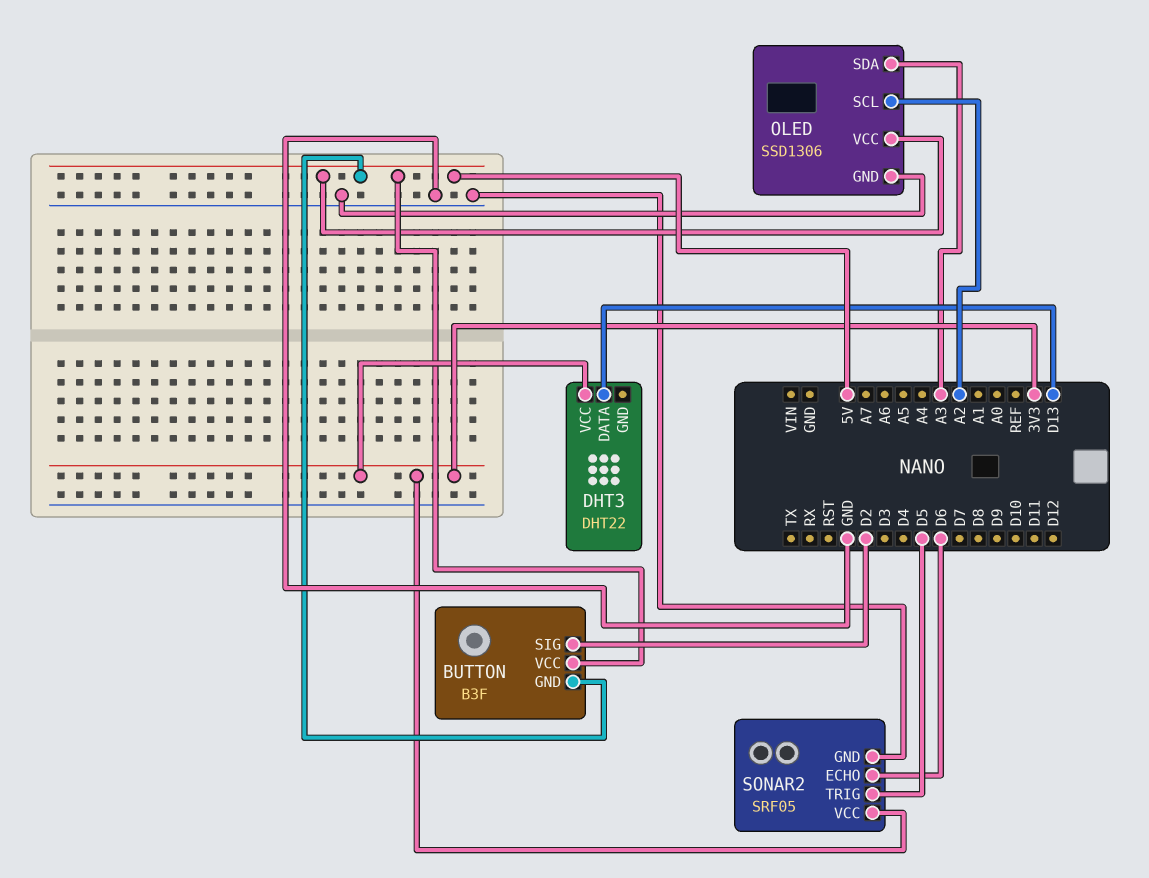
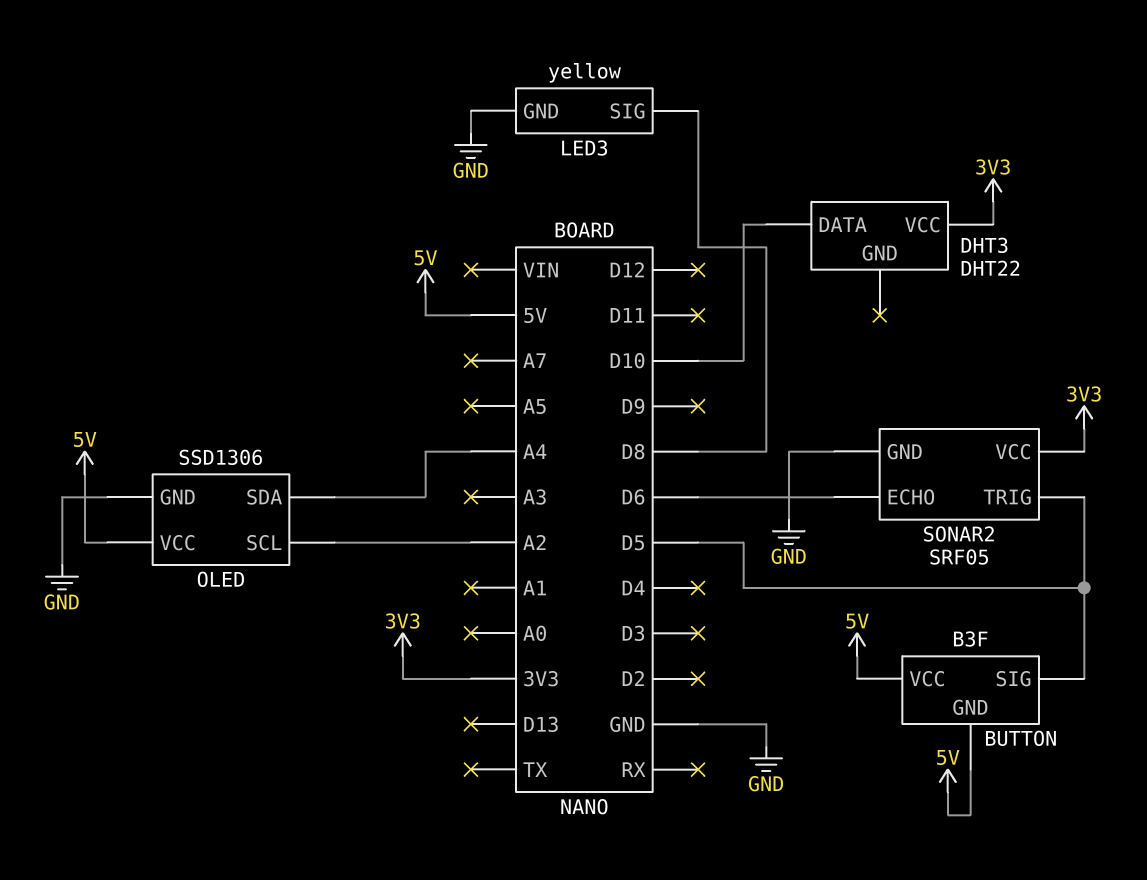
BUTTON pin SIG: D2 -> D5
DHT3 pin DATA: D13 -> D10
LED3: none -> yellow
LED3 pin GND: none -> GND
LED3 pin SIG: none -> D8
OLED pin SDA: A3 -> A4

